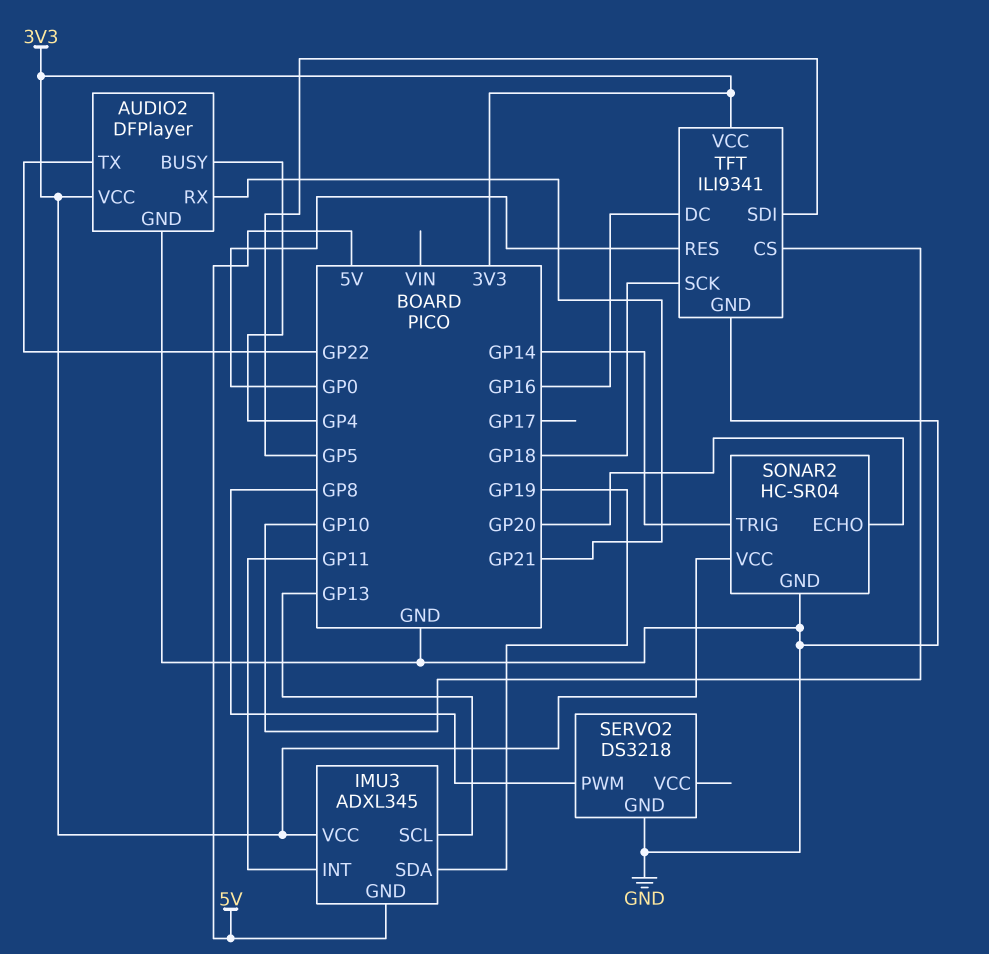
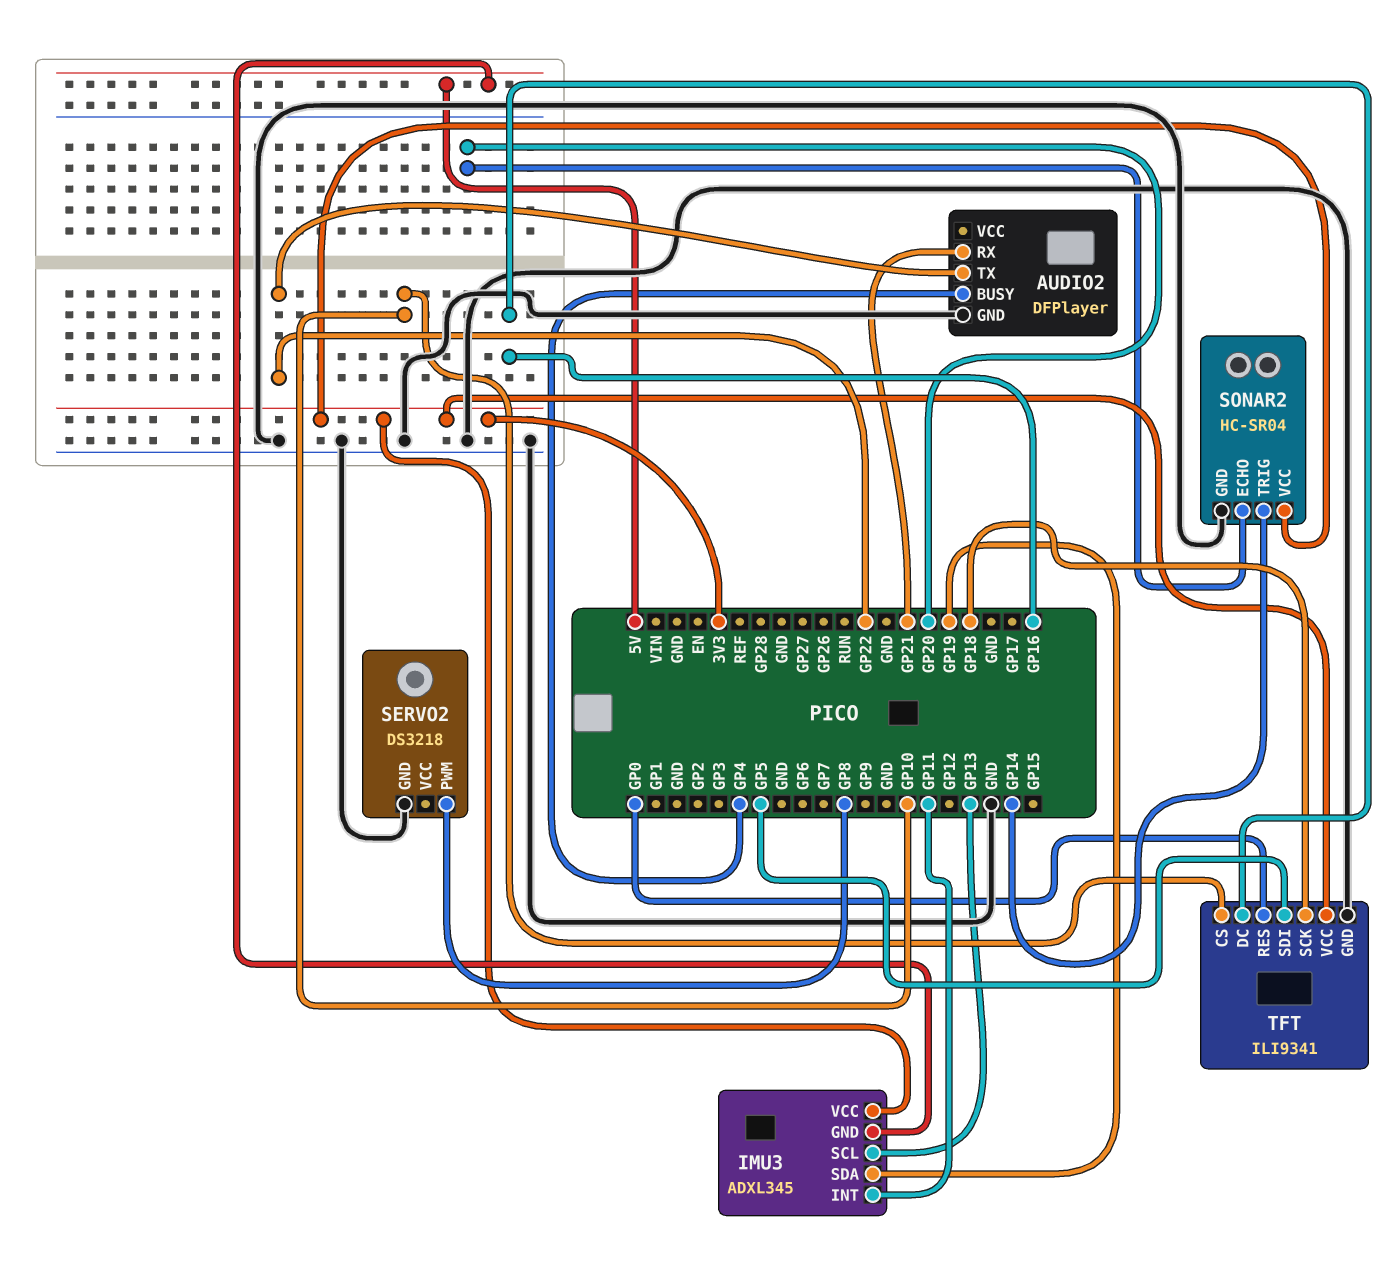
AUDIO2 pin VCC: 3V3 -> none

